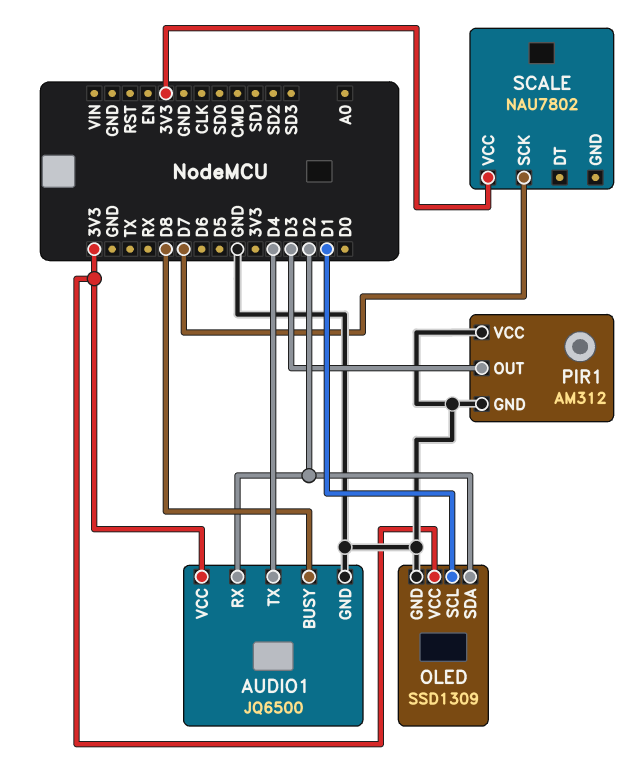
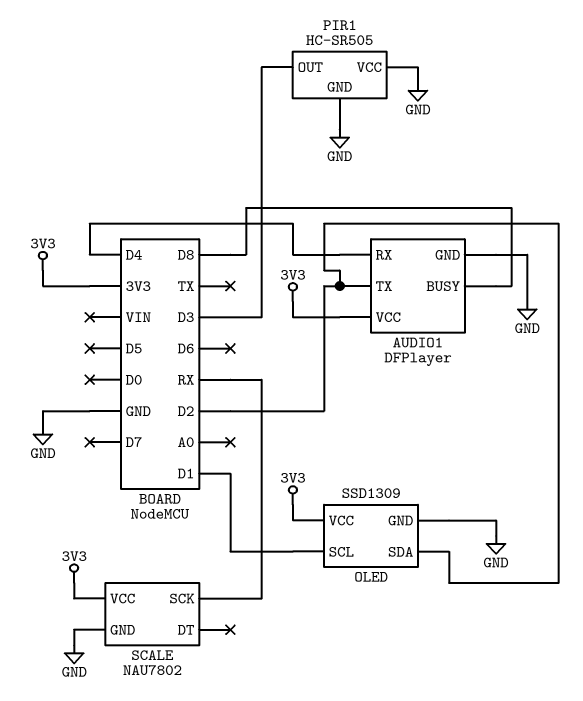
AUDIO1: JQ6500 -> DFPlayer
AUDIO1 pin RX: D2 -> D4
AUDIO1 pin TX: D4 -> D2
PIR1: AM312 -> HC-SR505
SCALE pin GND: none -> GND
SCALE pin SCK: D7 -> RX

